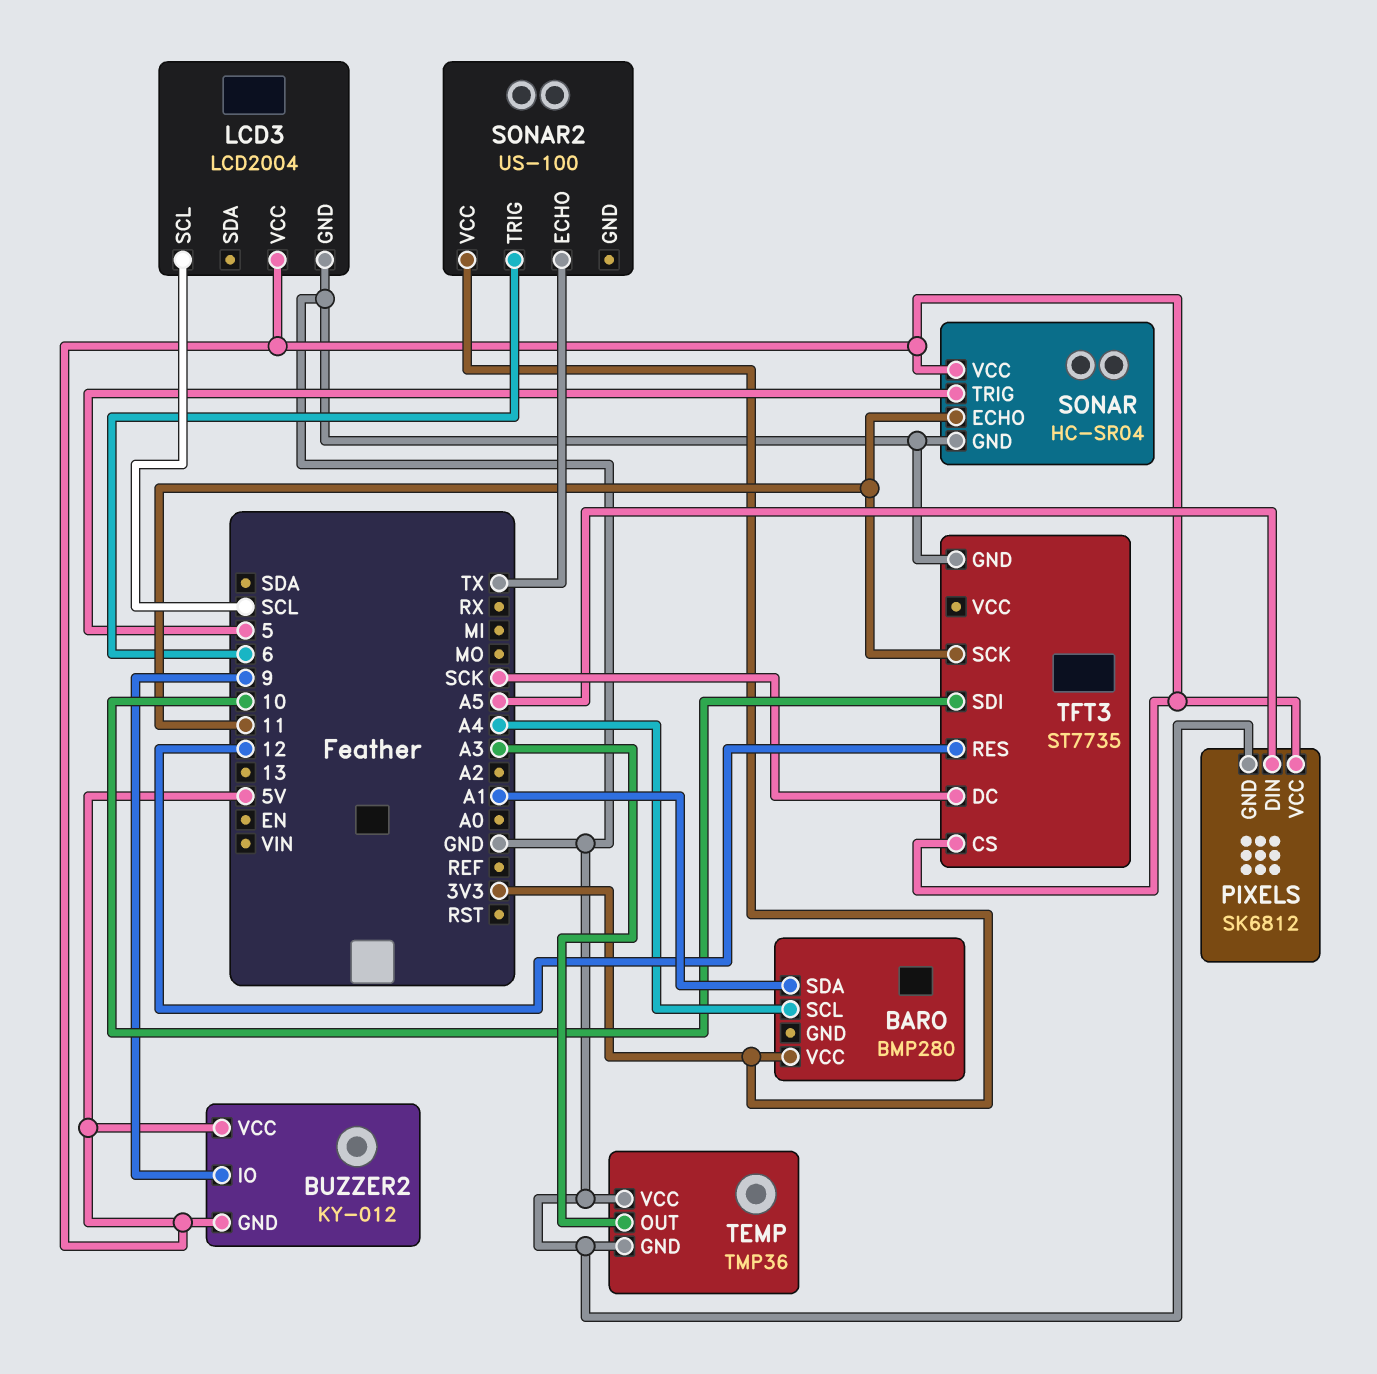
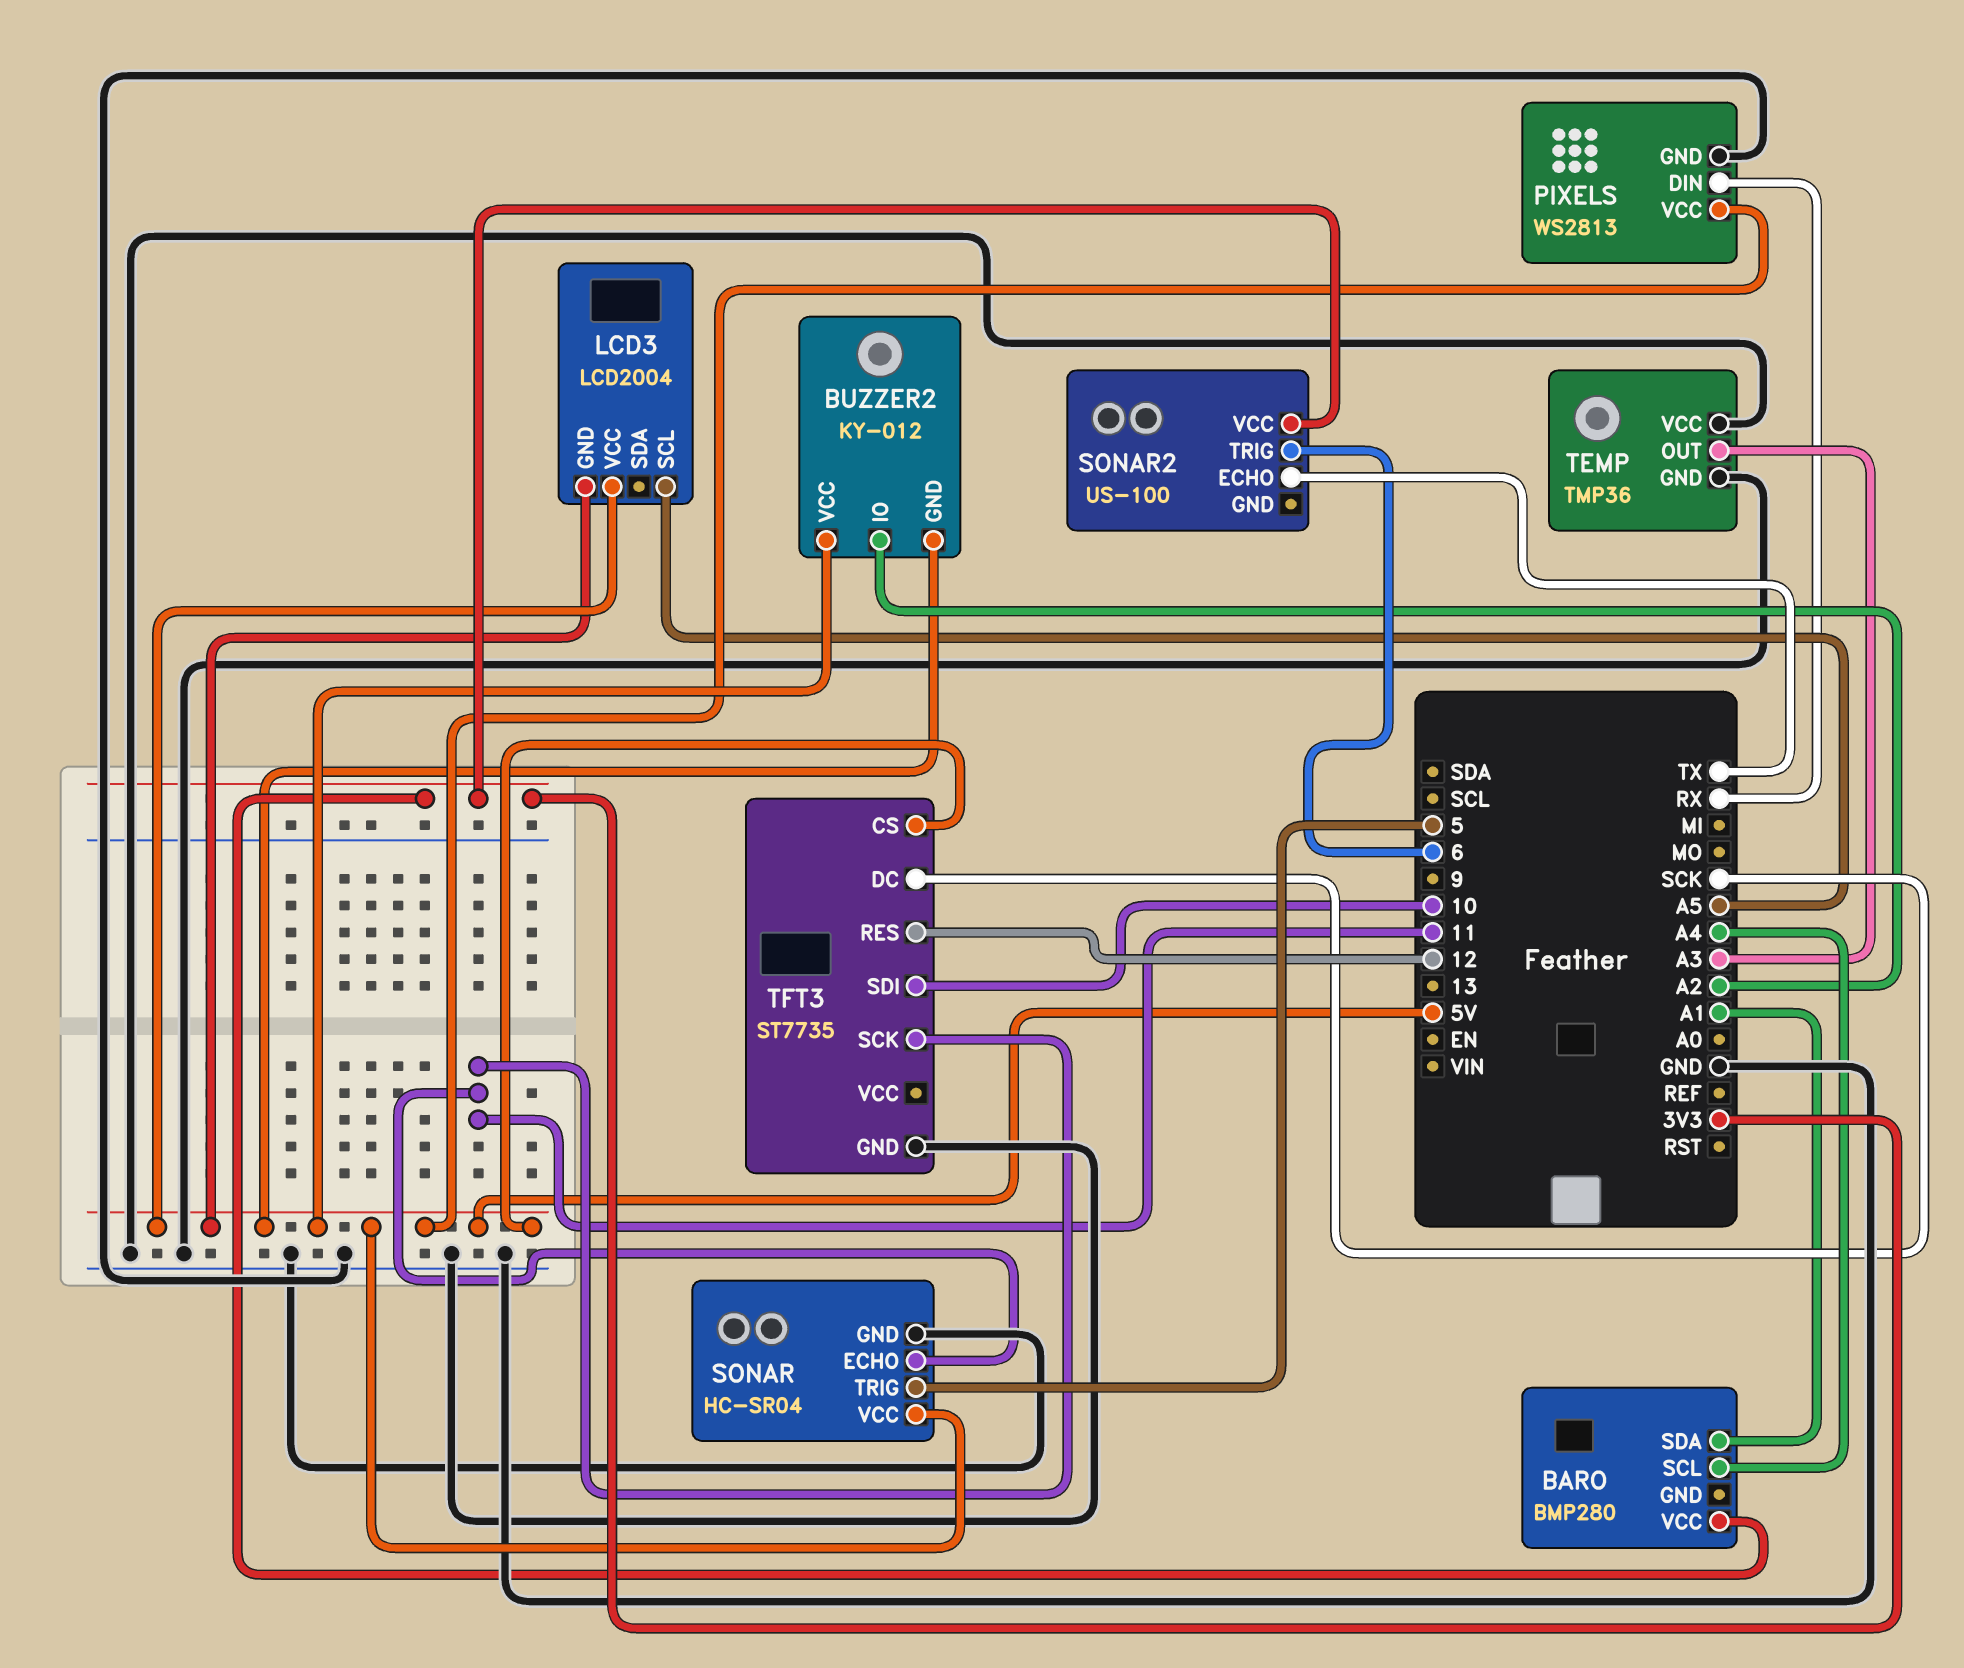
BUZZER2 pin IO: 9 -> A2
LCD3 pin GND: GND -> 5V
LCD3 pin SCL: SCL -> A5
PIXELS: SK6812 -> WS2813
PIXELS pin DIN: A5 -> RX

